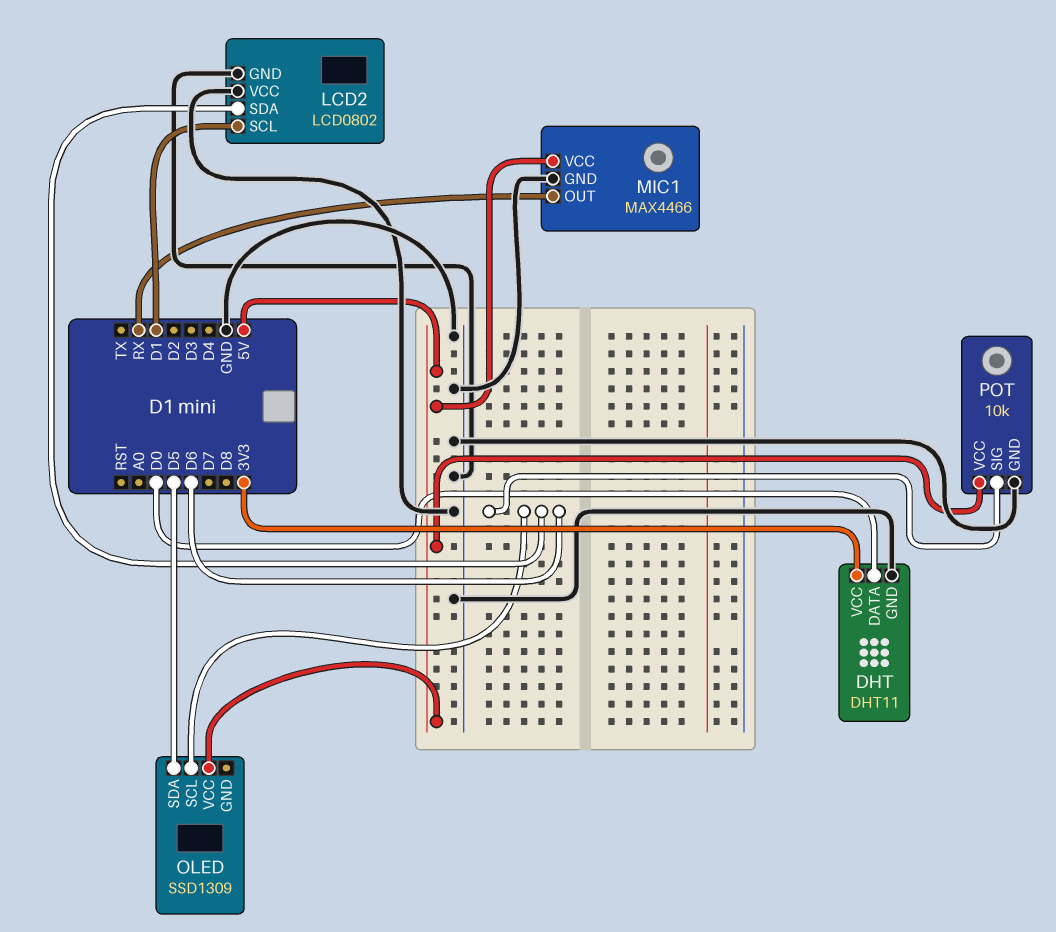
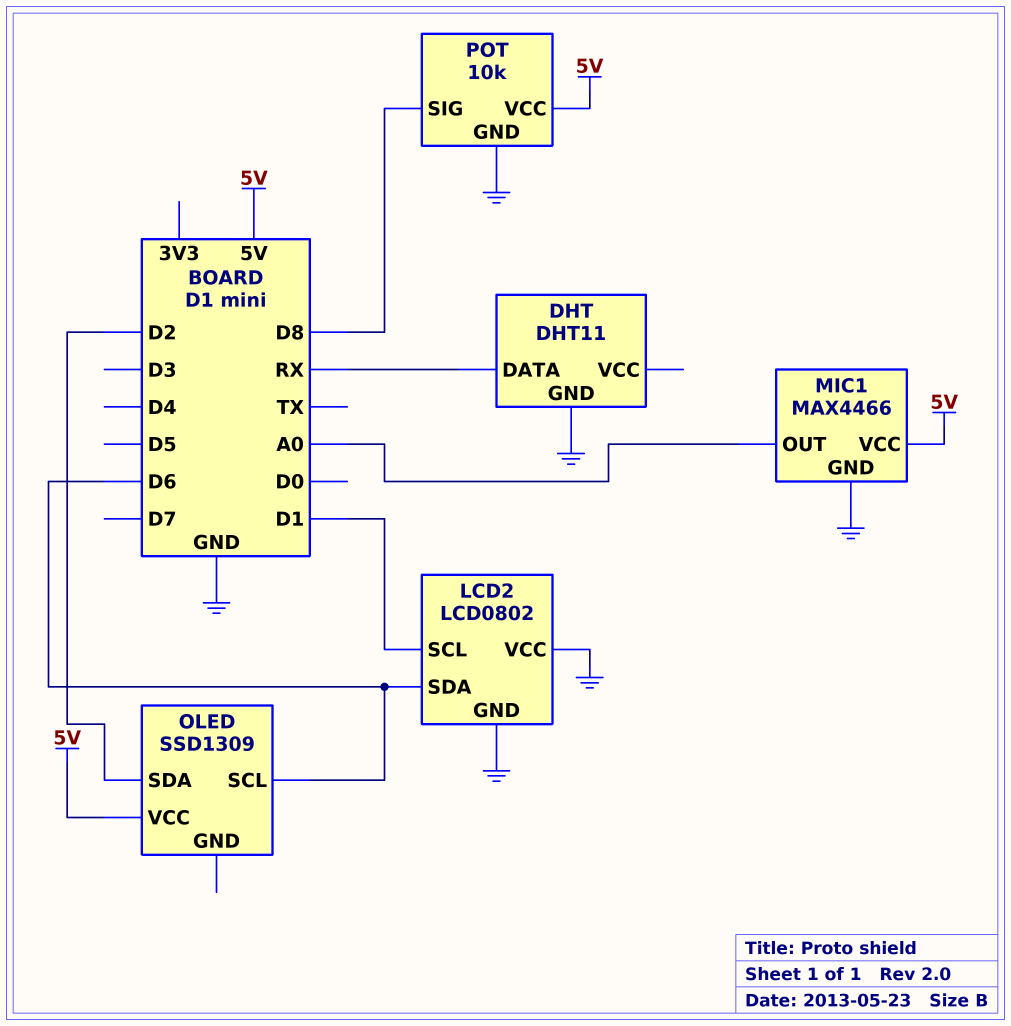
DHT pin DATA: D0 -> RX
DHT pin VCC: 3V3 -> none
MIC1 pin OUT: RX -> A0
OLED pin SDA: D5 -> D2
POT pin SIG: D6 -> D8

